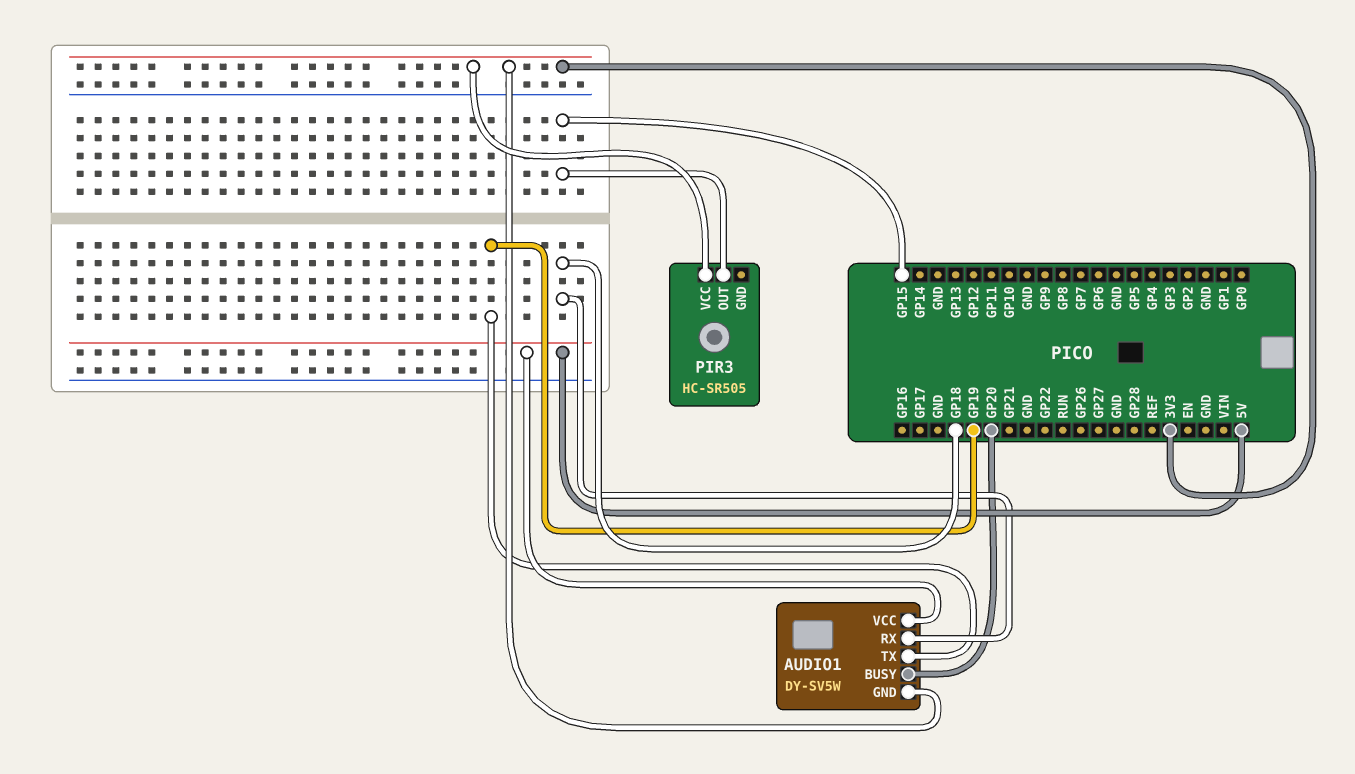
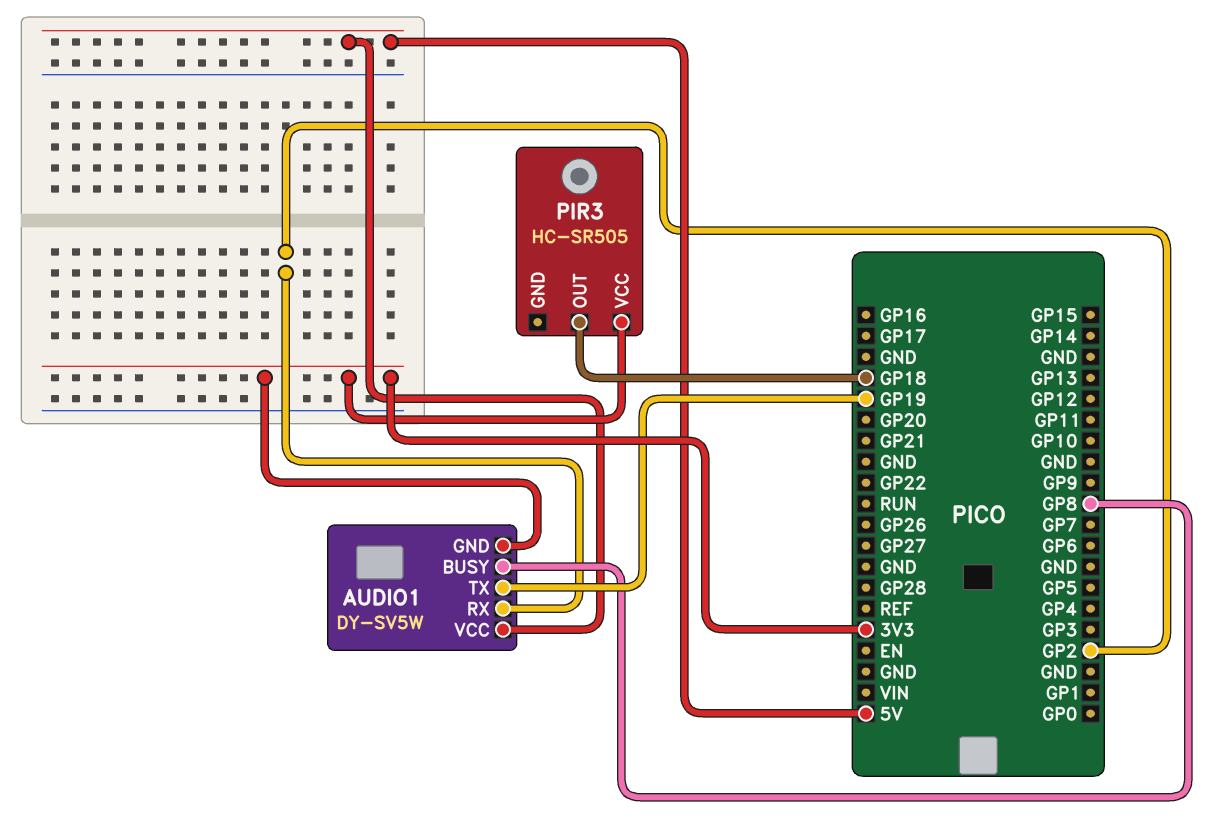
AUDIO1 pin BUSY: GP20 -> GP8
AUDIO1 pin RX: GP18 -> GP2
PIR3 pin OUT: GP15 -> GP18

